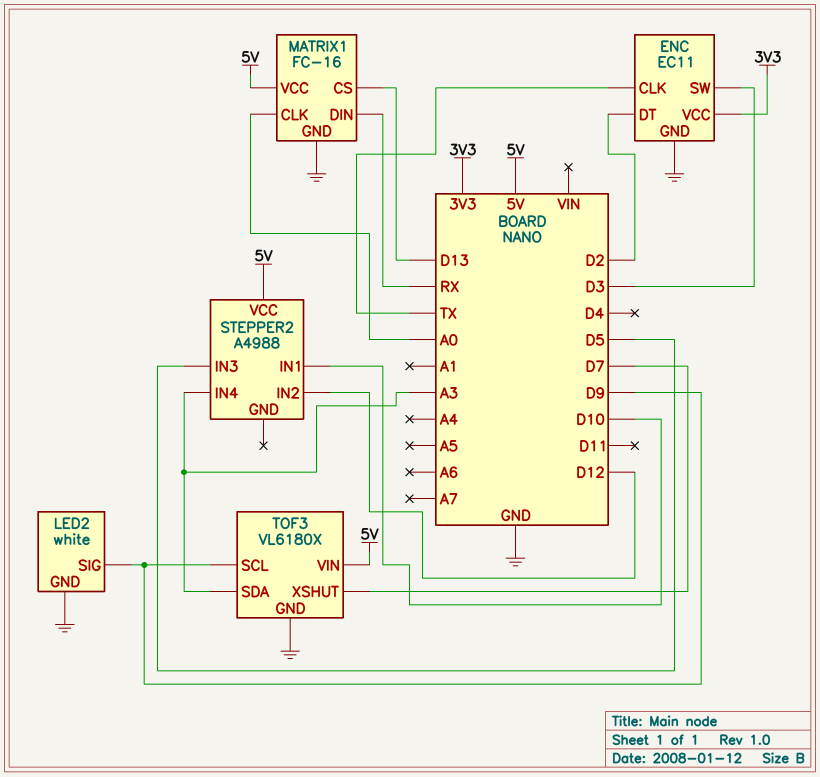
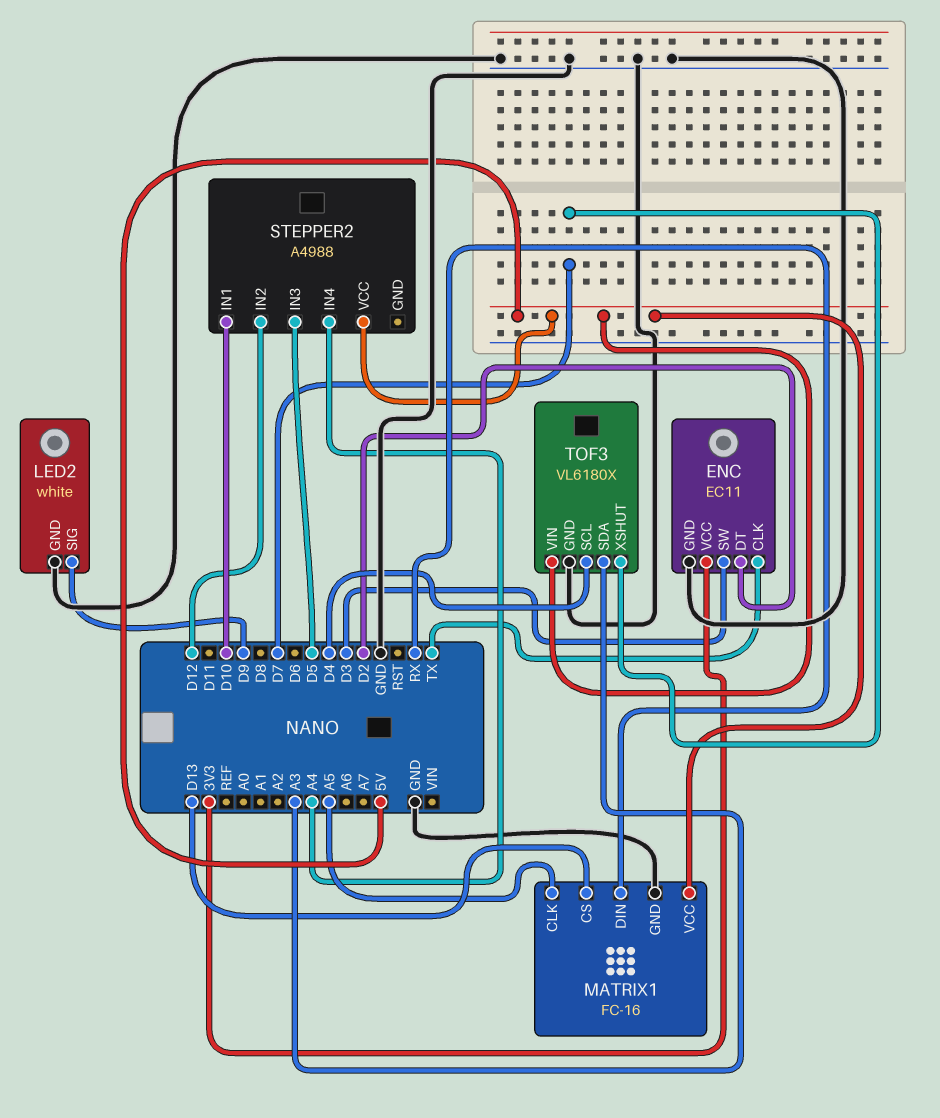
MATRIX1 pin CLK: A0 -> A5
STEPPER2 pin IN4: A3 -> A4
TOF3 pin SCL: D9 -> D4

